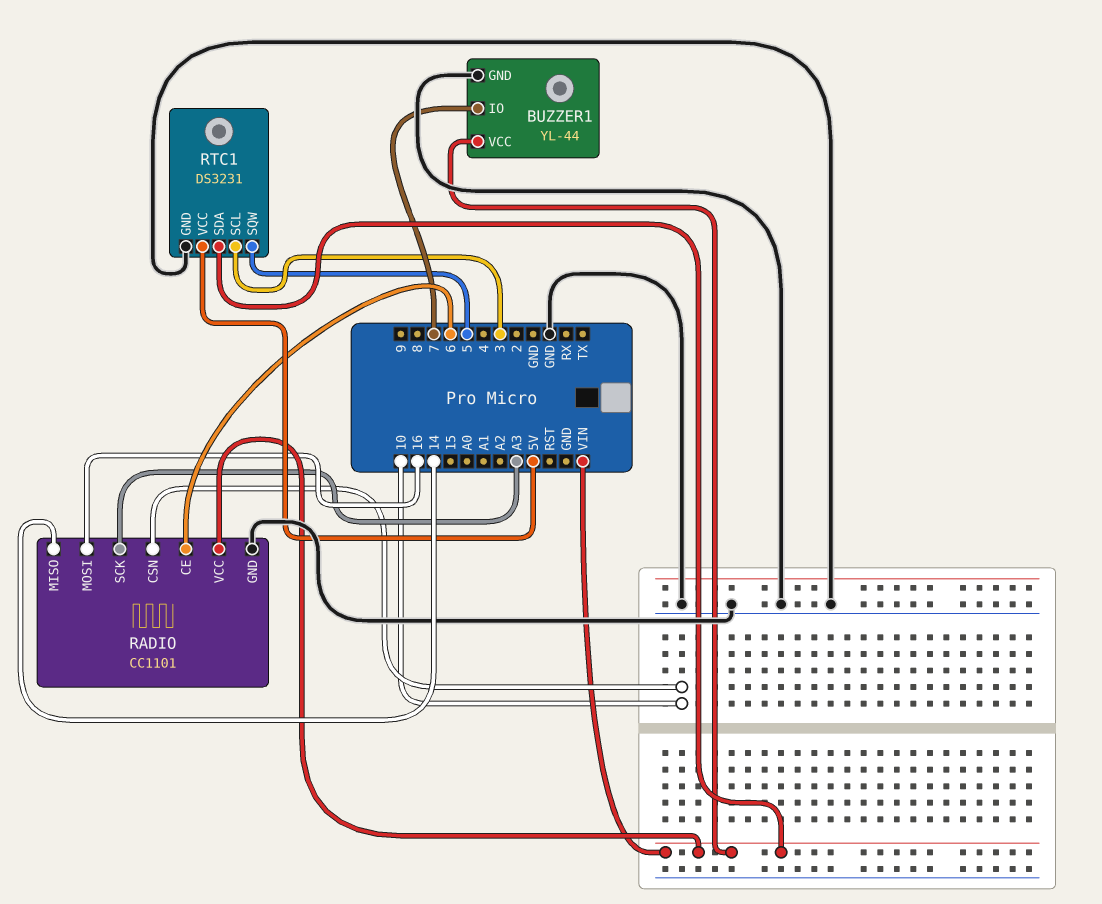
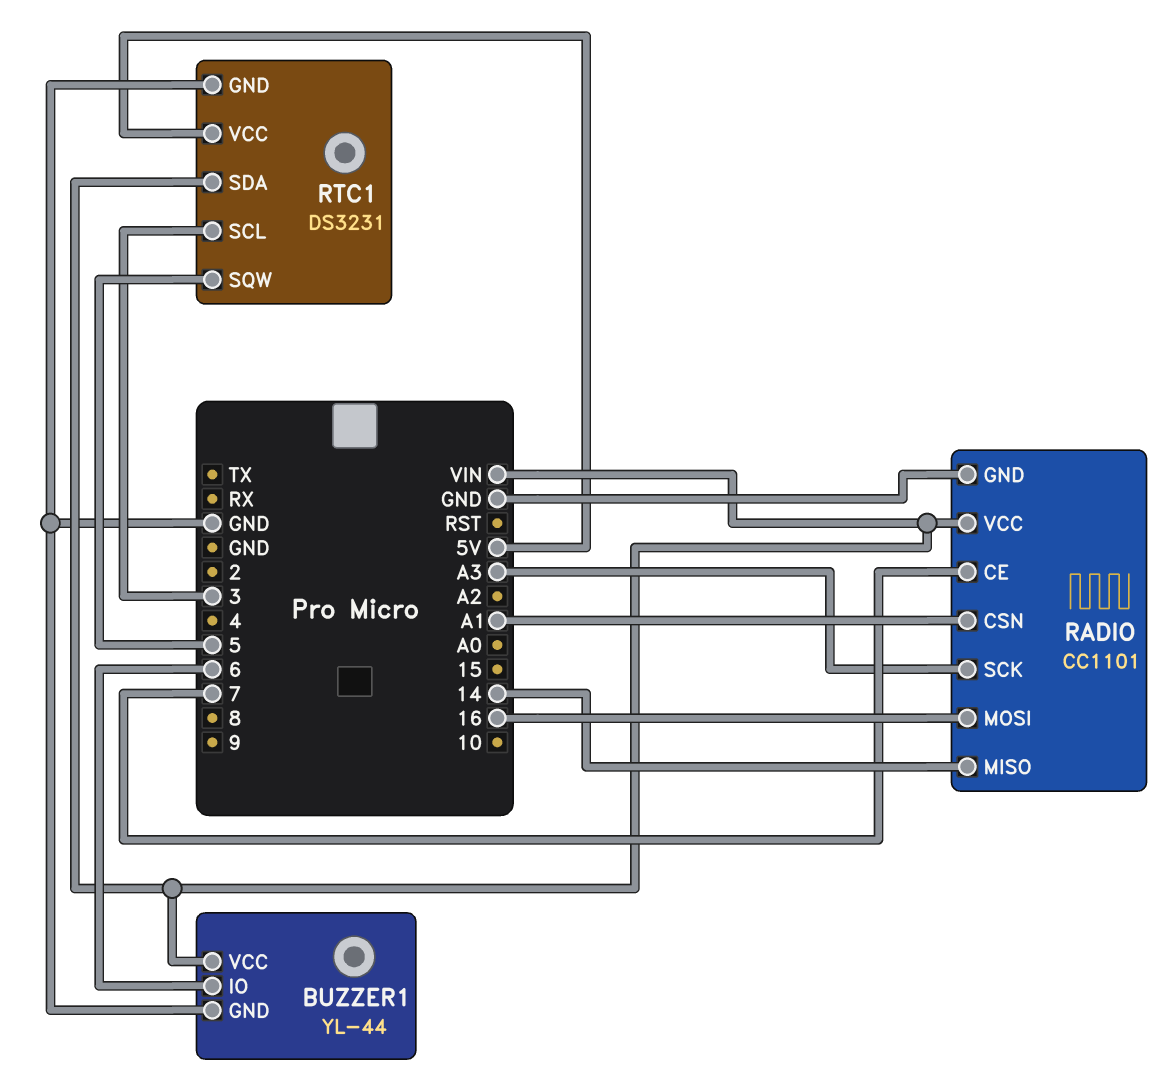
BUZZER1 pin IO: 7 -> 6
RADIO pin CE: 6 -> 7
RADIO pin CSN: 10 -> A1

